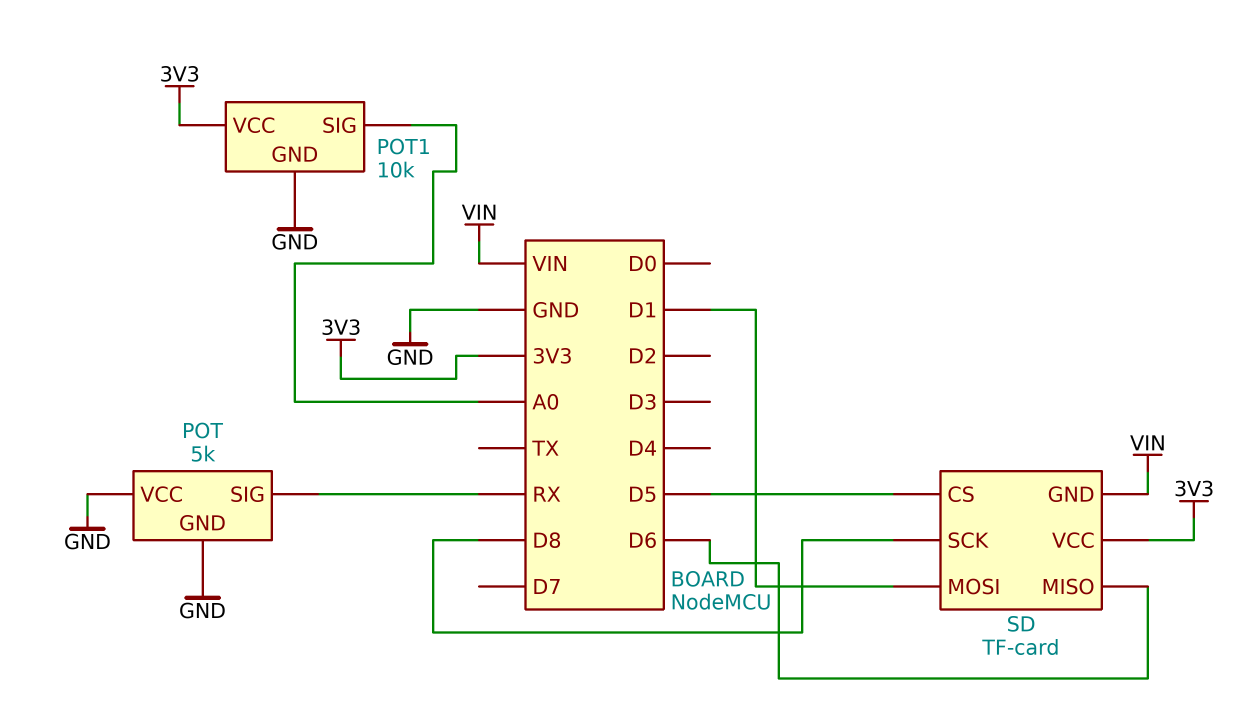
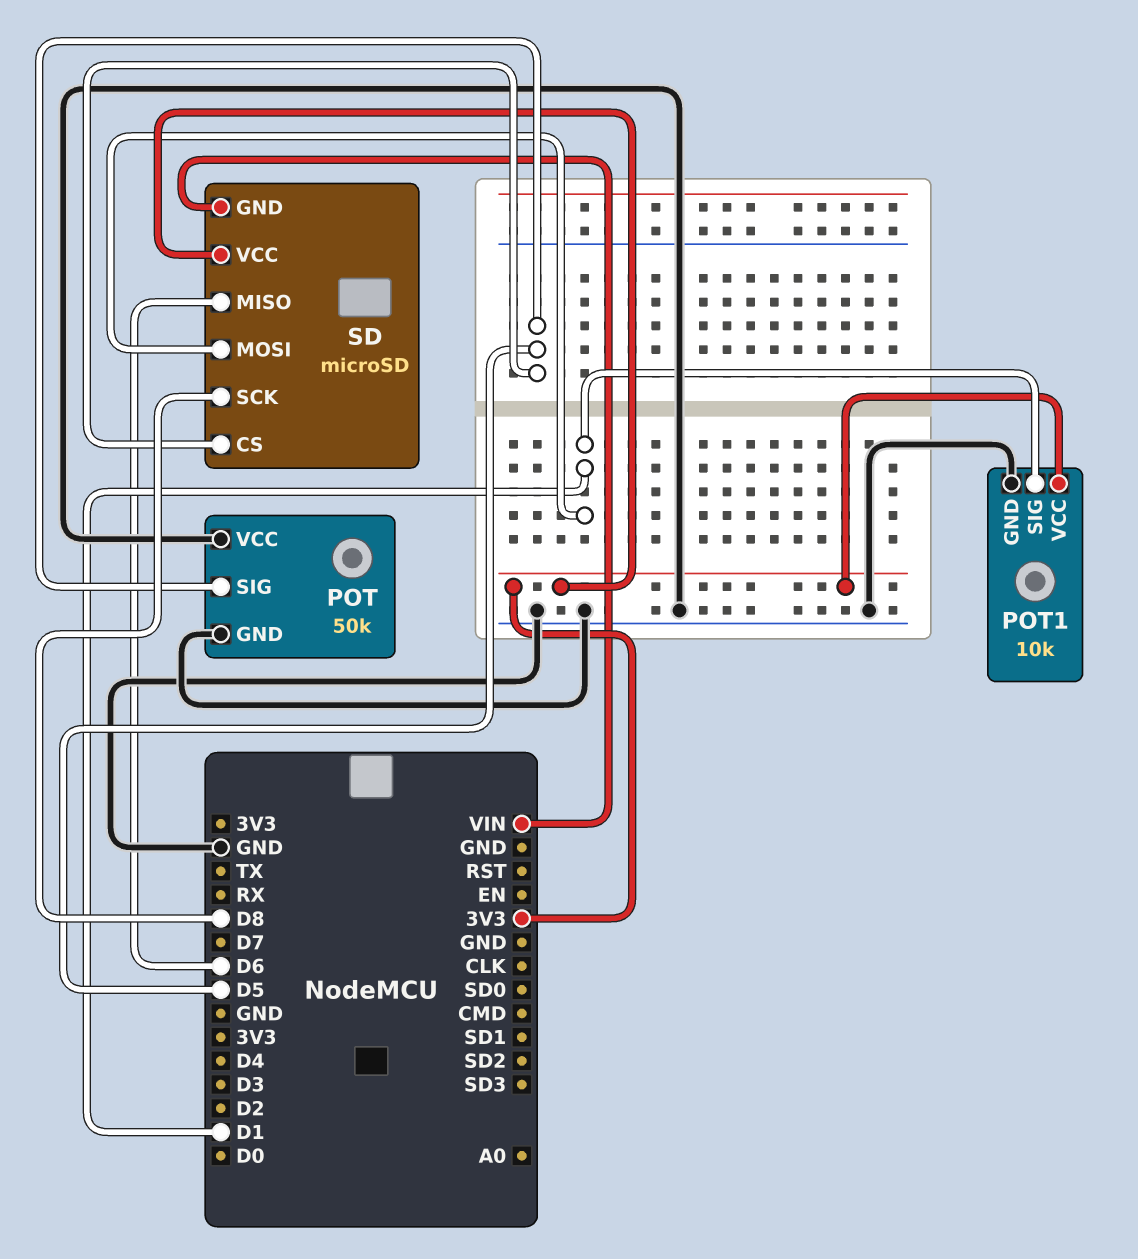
POT: 5k -> 50k
POT pin SIG: RX -> D5
POT1 pin SIG: A0 -> D1
SD: TF-card -> microSD

